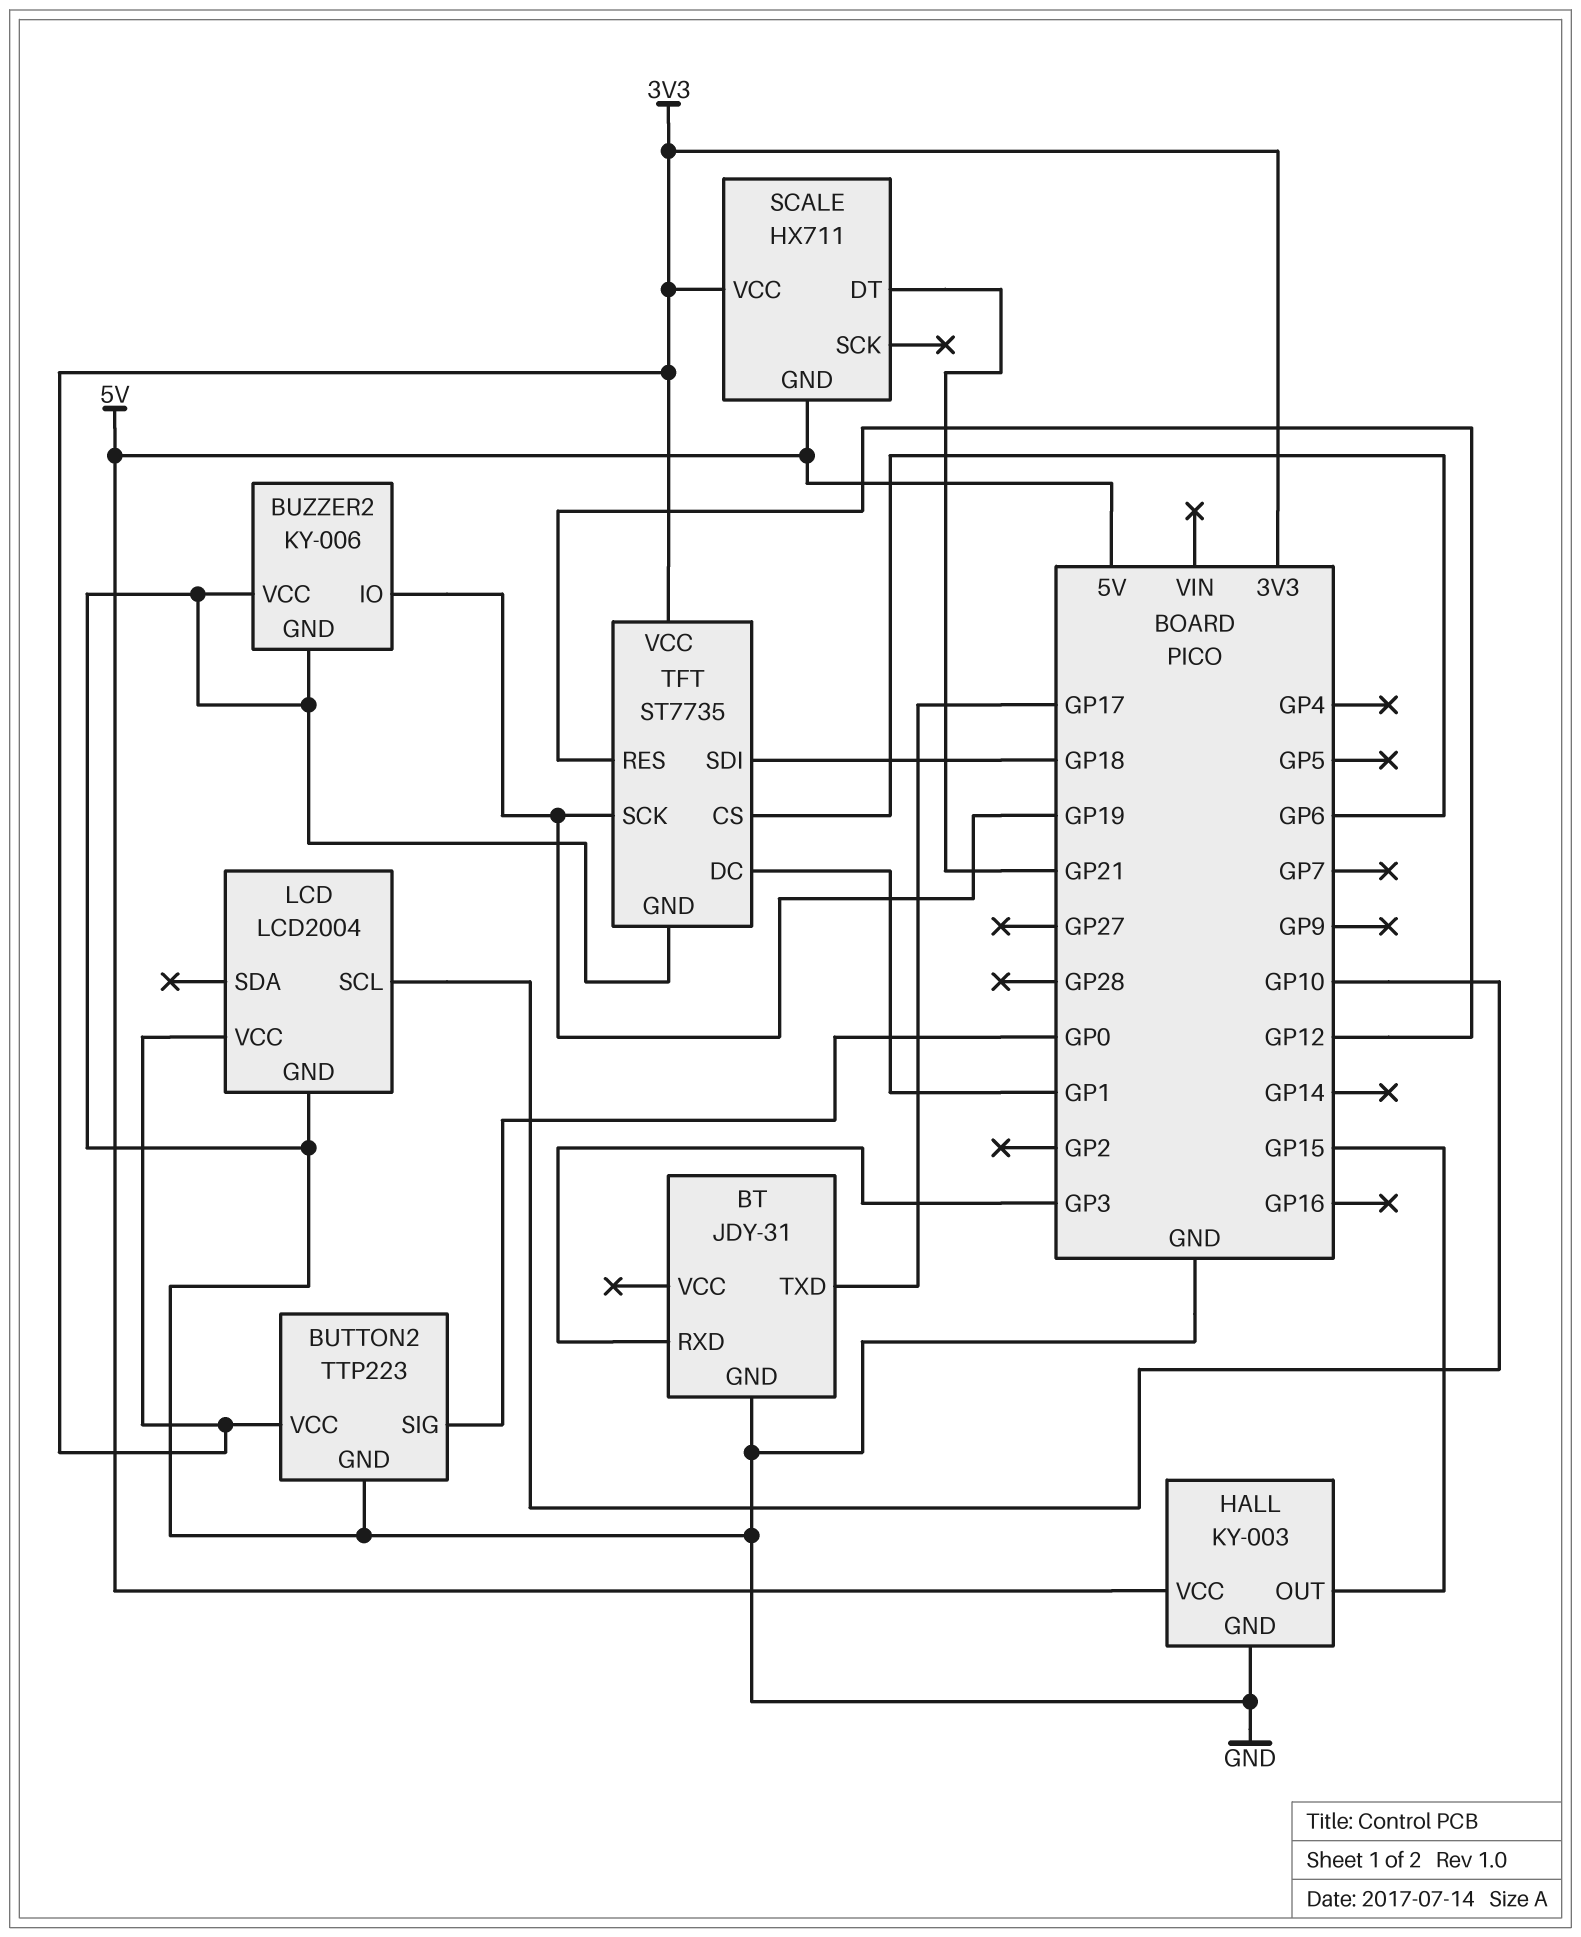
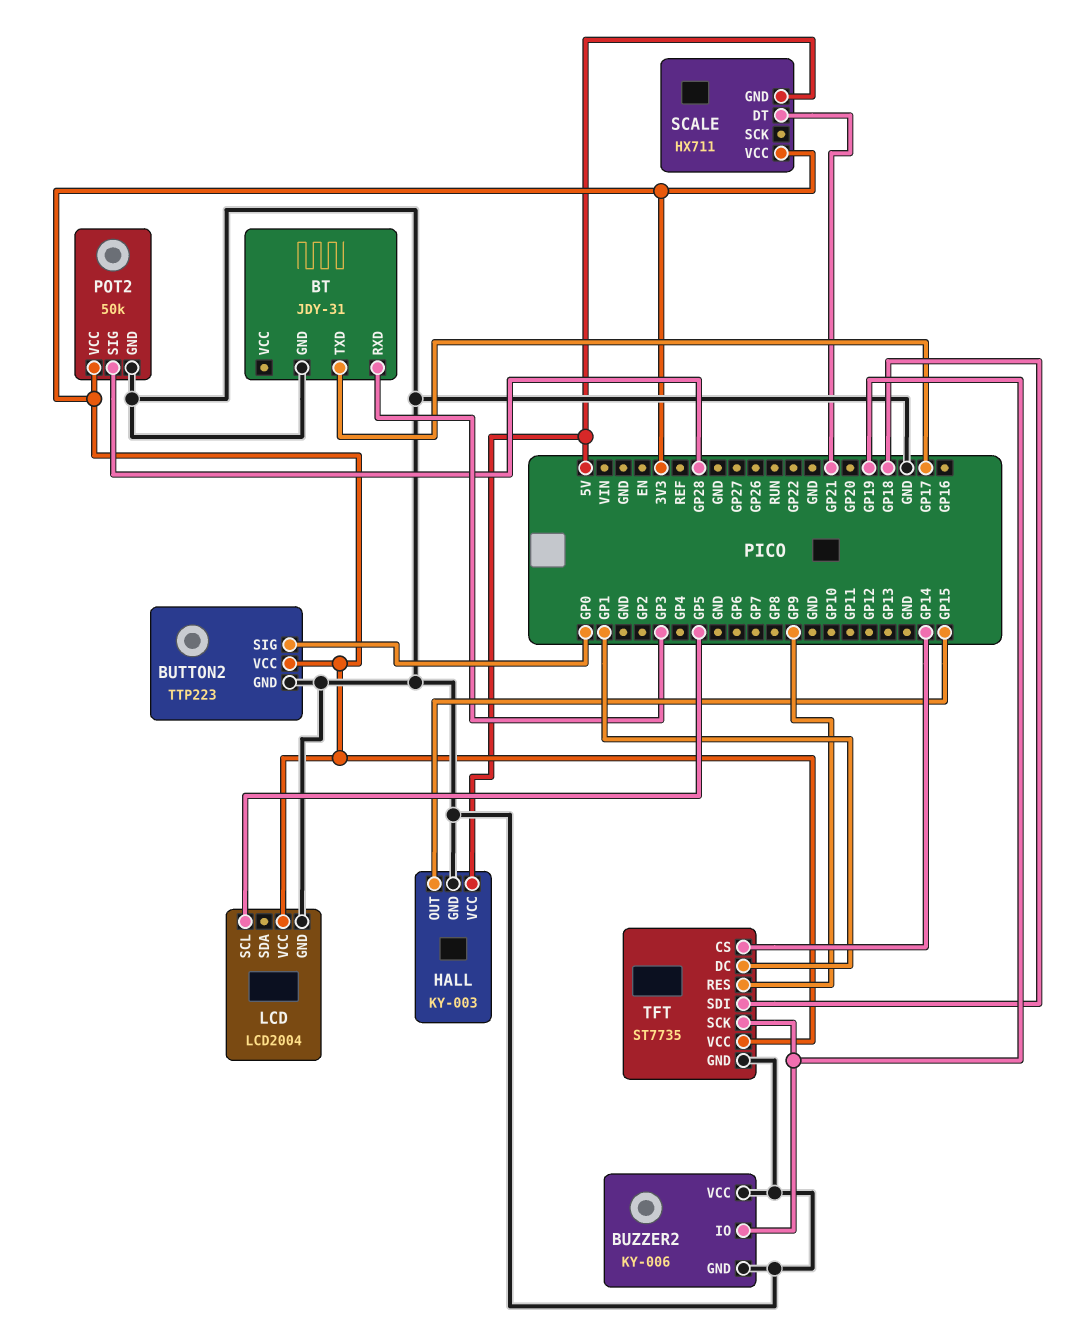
LCD pin SCL: GP10 -> GP5
POT2: none -> 50k
POT2 pin GND: none -> GND
POT2 pin SIG: none -> GP28
POT2 pin VCC: none -> 3V3
TFT pin CS: GP6 -> GP14
TFT pin RES: GP12 -> GP9

